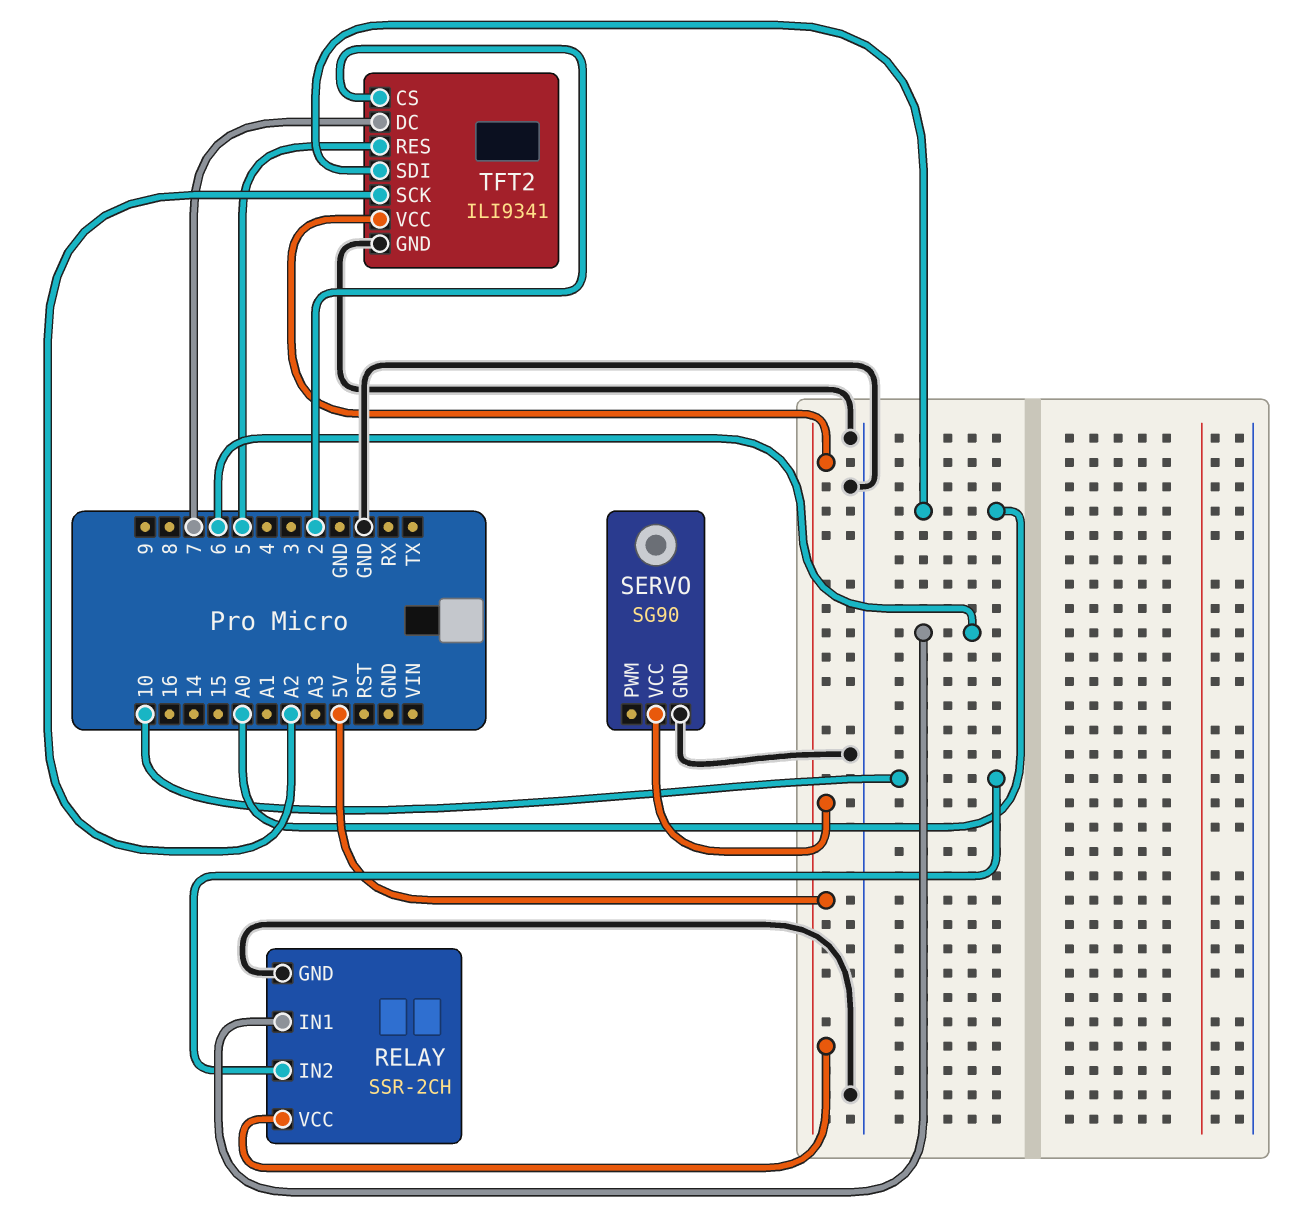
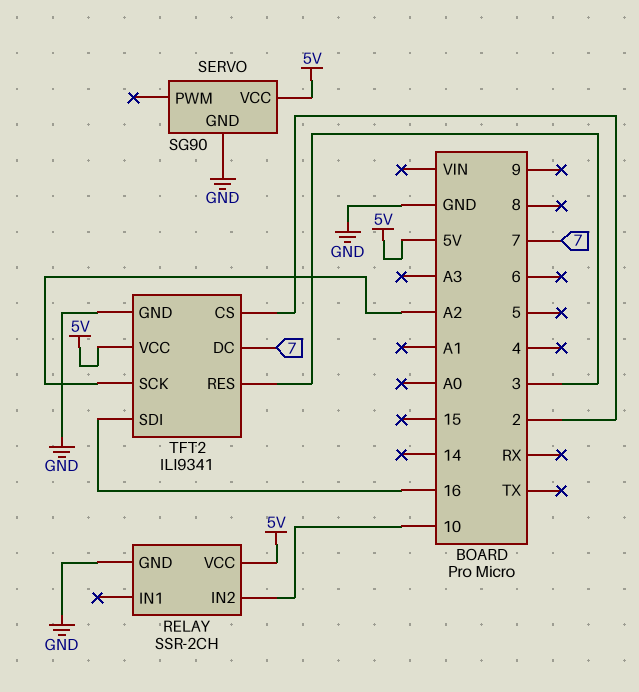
RELAY pin IN1: 6 -> none
TFT2 pin RES: 5 -> 3
TFT2 pin SDI: A0 -> 16

